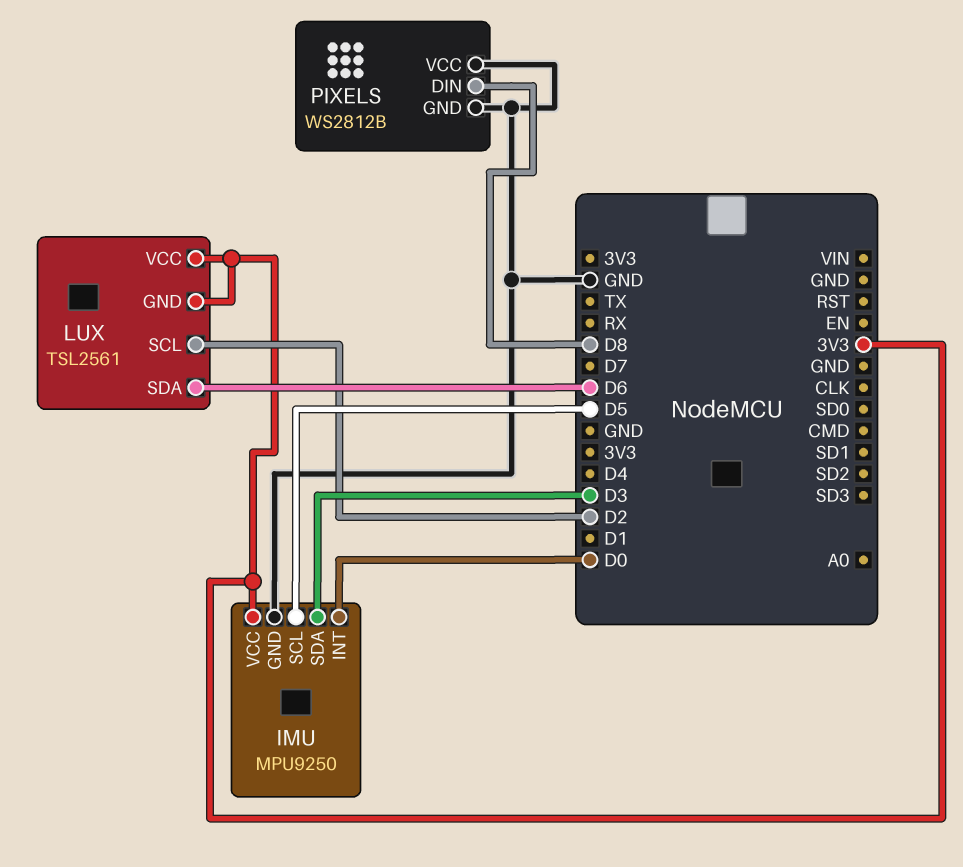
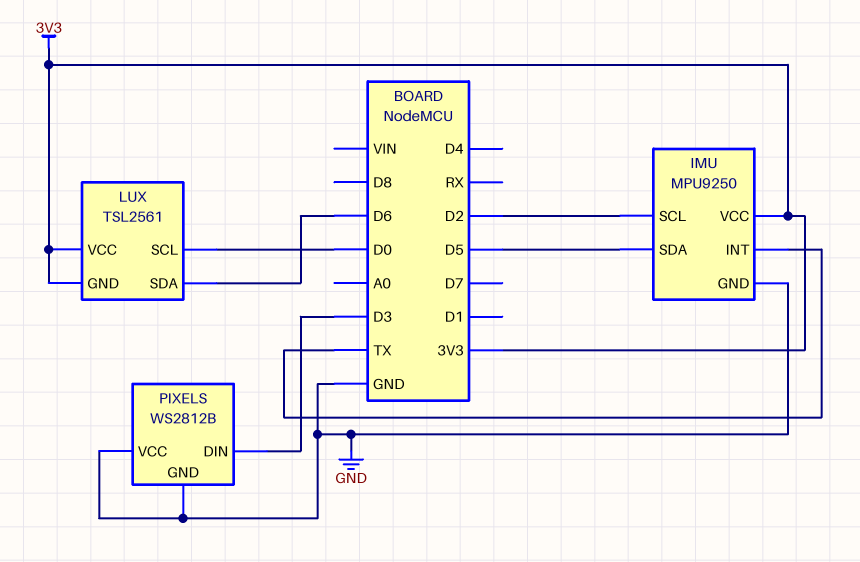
IMU pin INT: D0 -> TX
IMU pin SCL: D5 -> D2
IMU pin SDA: D3 -> D5
LUX pin SCL: D2 -> D0
PIXELS pin DIN: D8 -> D3

